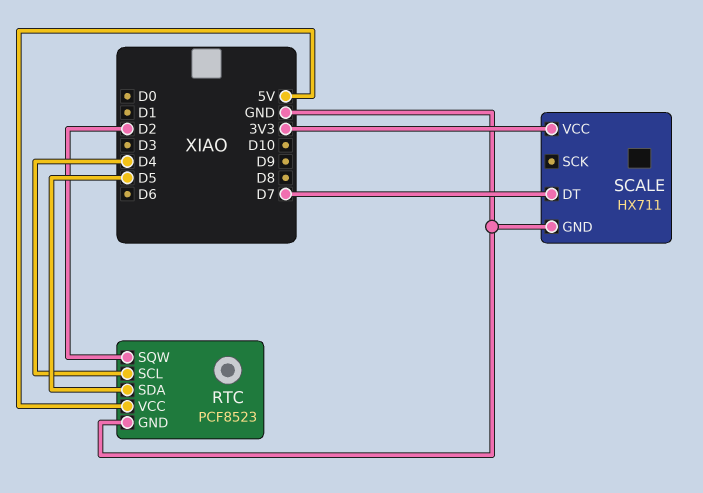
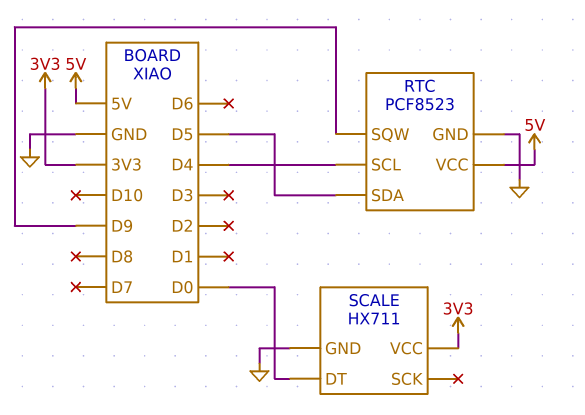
RTC pin SQW: D2 -> D9
SCALE pin DT: D7 -> D0

